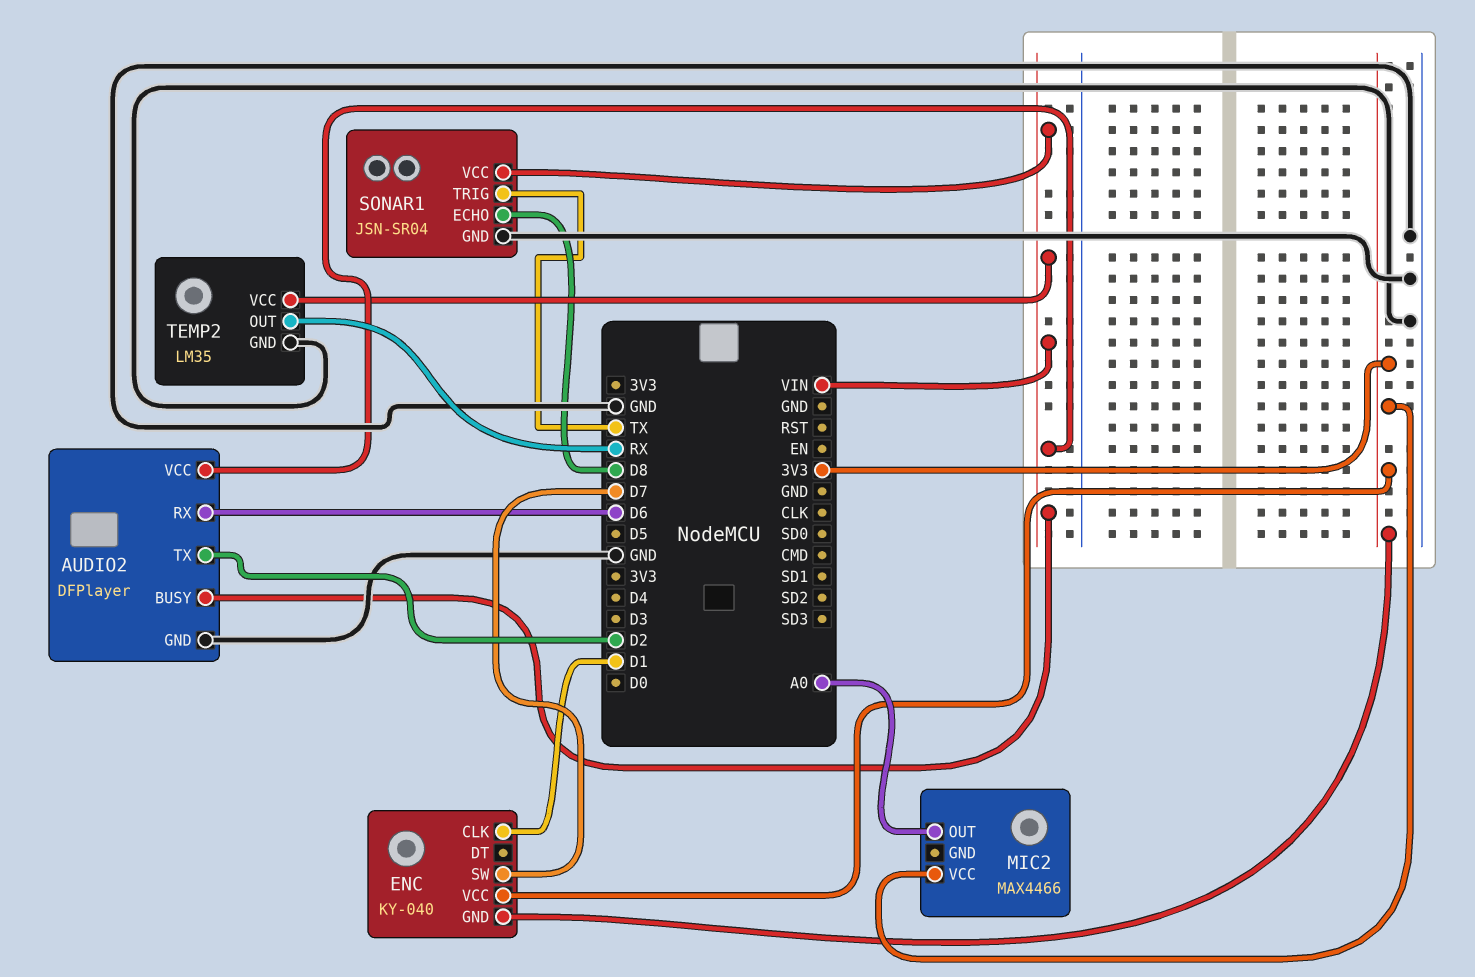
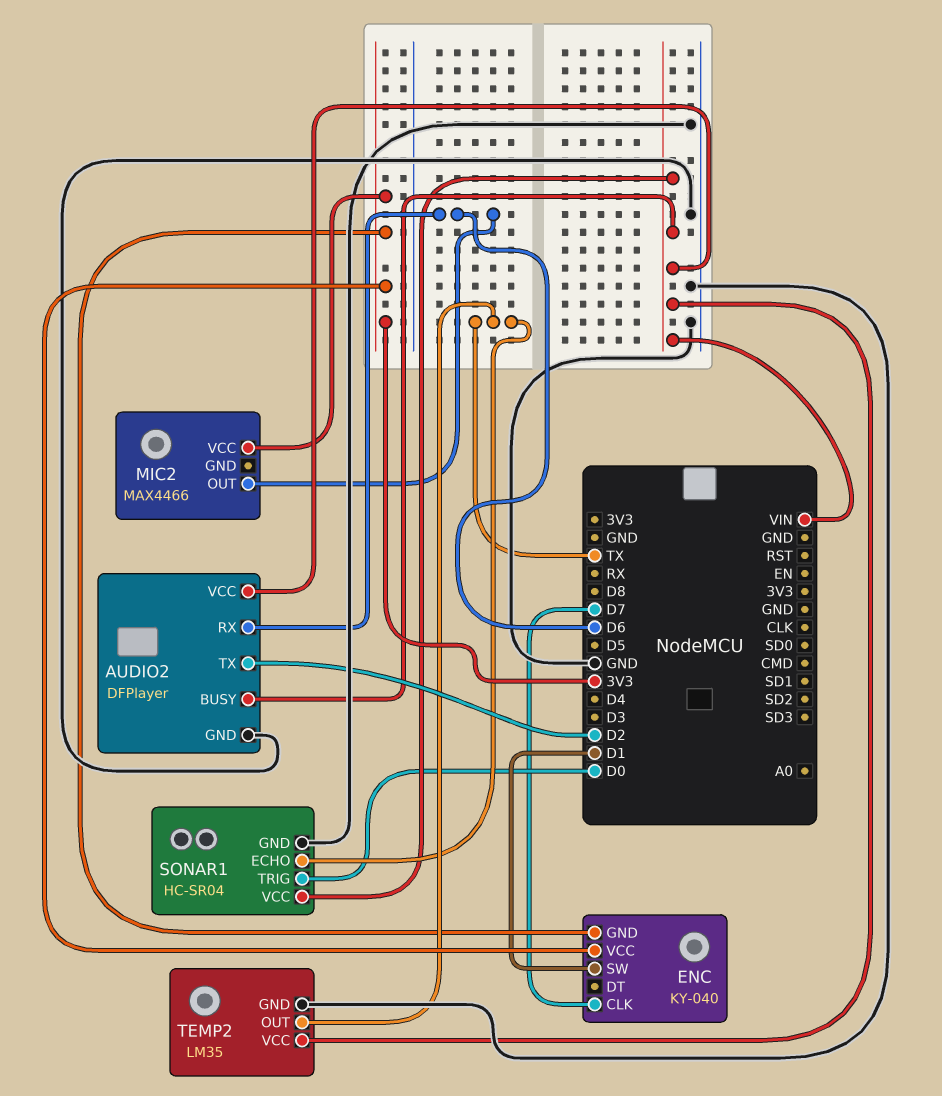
ENC pin CLK: D1 -> D7
ENC pin SW: D7 -> D1
MIC2 pin OUT: A0 -> D6
SONAR1: JSN-SR04 -> HC-SR04
SONAR1 pin ECHO: D8 -> TX
SONAR1 pin TRIG: TX -> D0
TEMP2 pin OUT: RX -> TX

